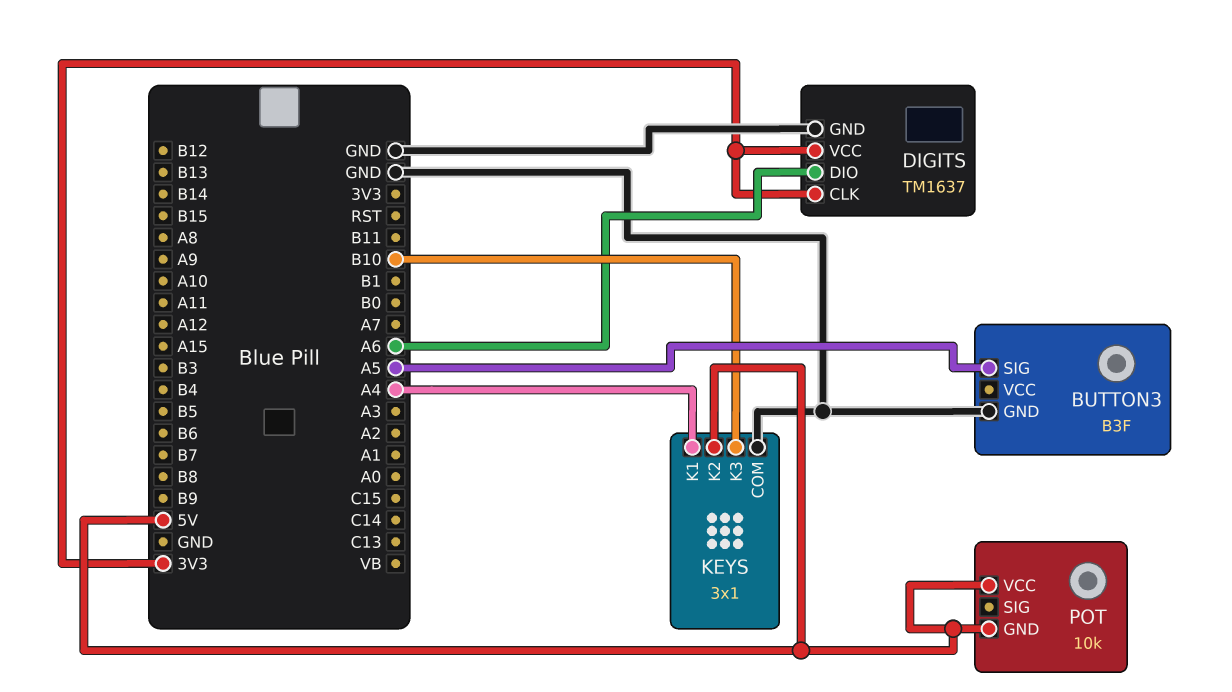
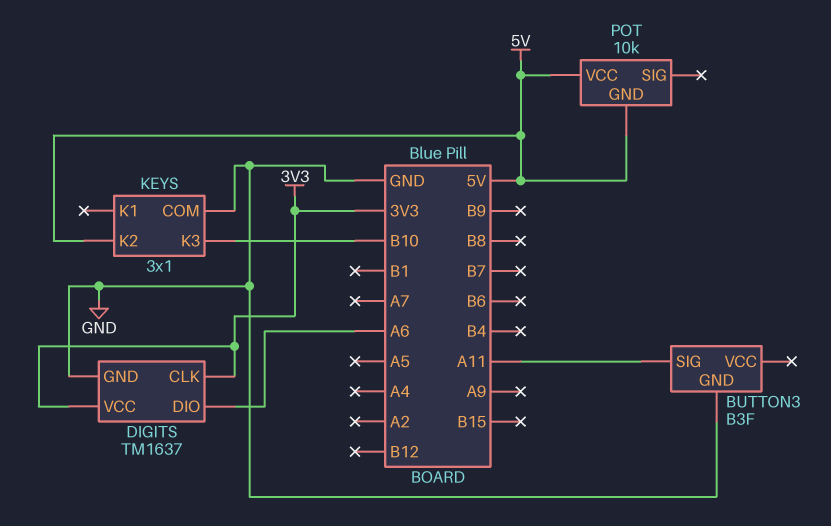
BUTTON3 pin SIG: A5 -> A11
KEYS pin K1: A4 -> none

